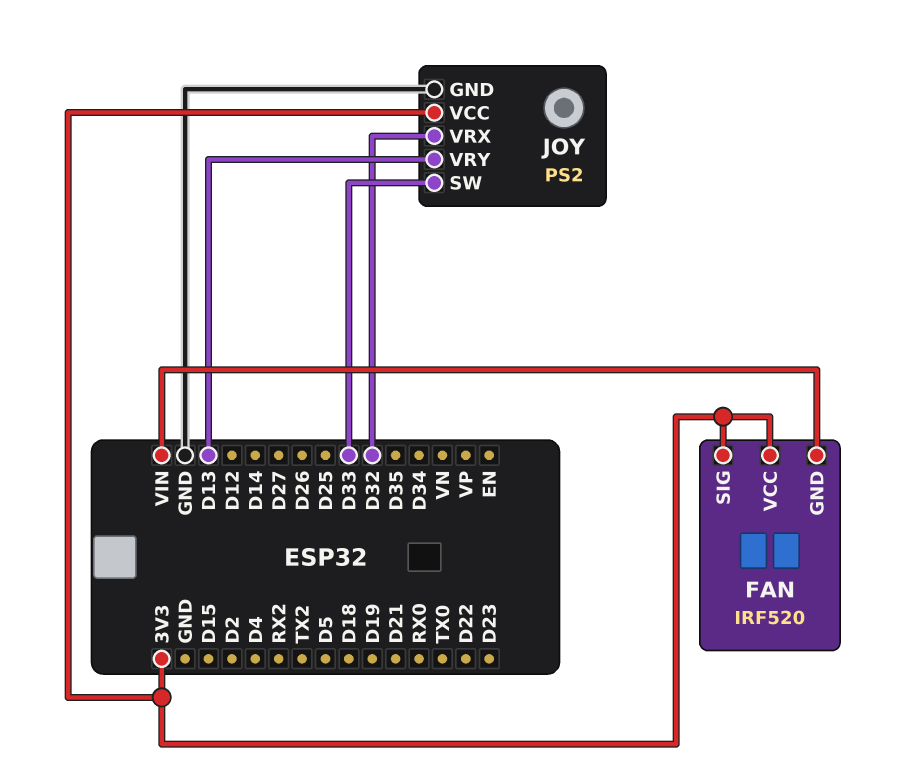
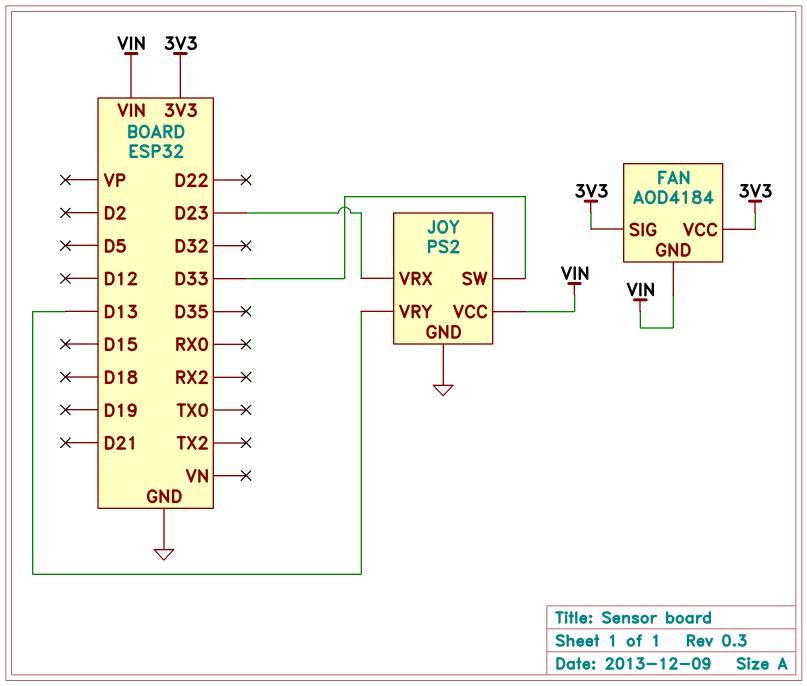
FAN: IRF520 -> AOD4184
JOY pin VCC: 3V3 -> VIN
JOY pin VRX: D32 -> D23

